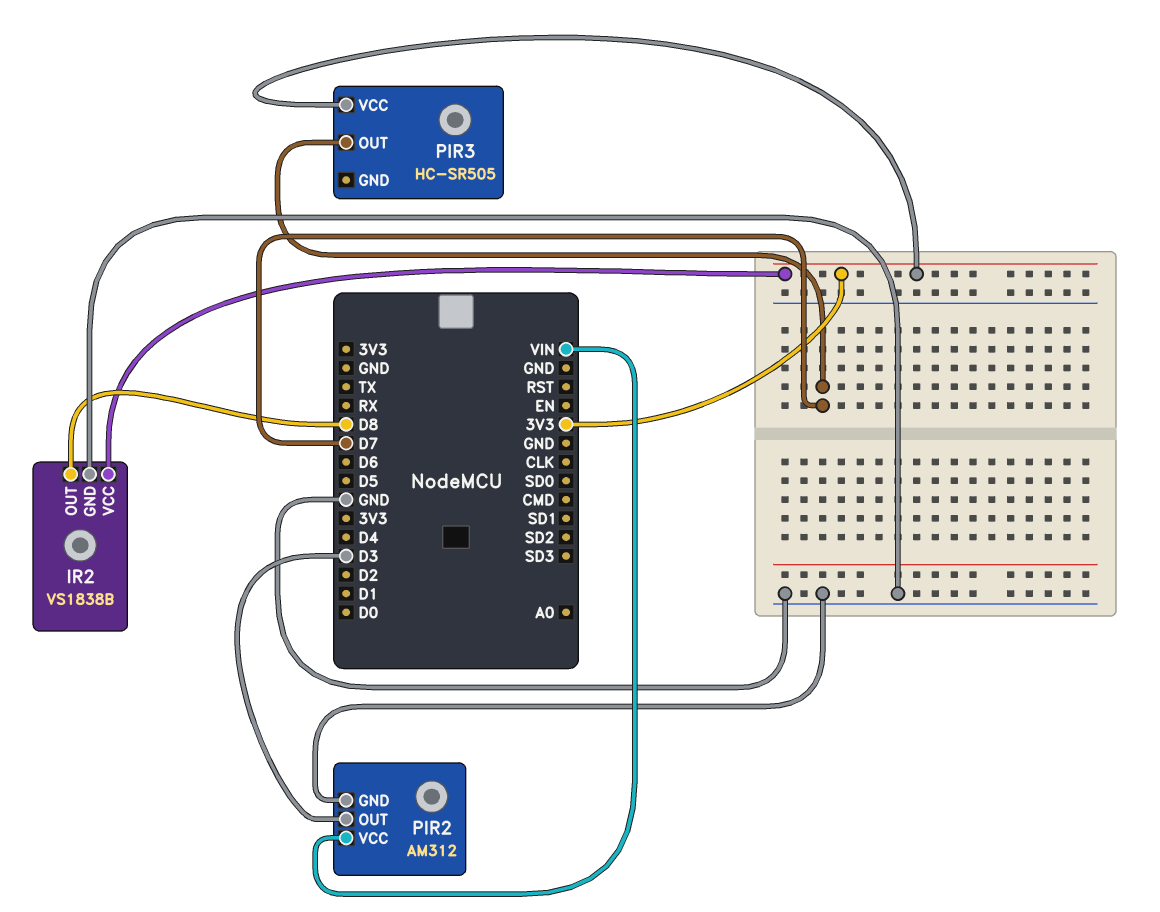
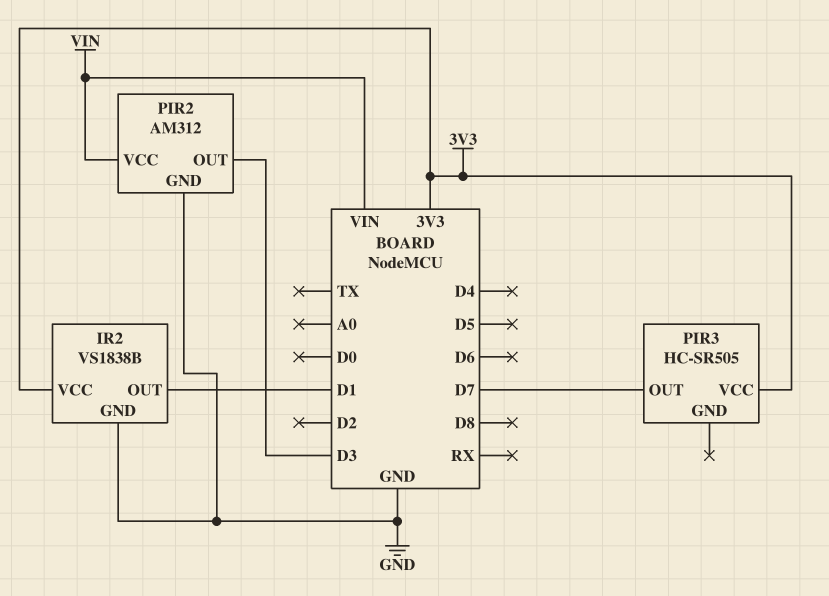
IR2 pin OUT: D8 -> D1

